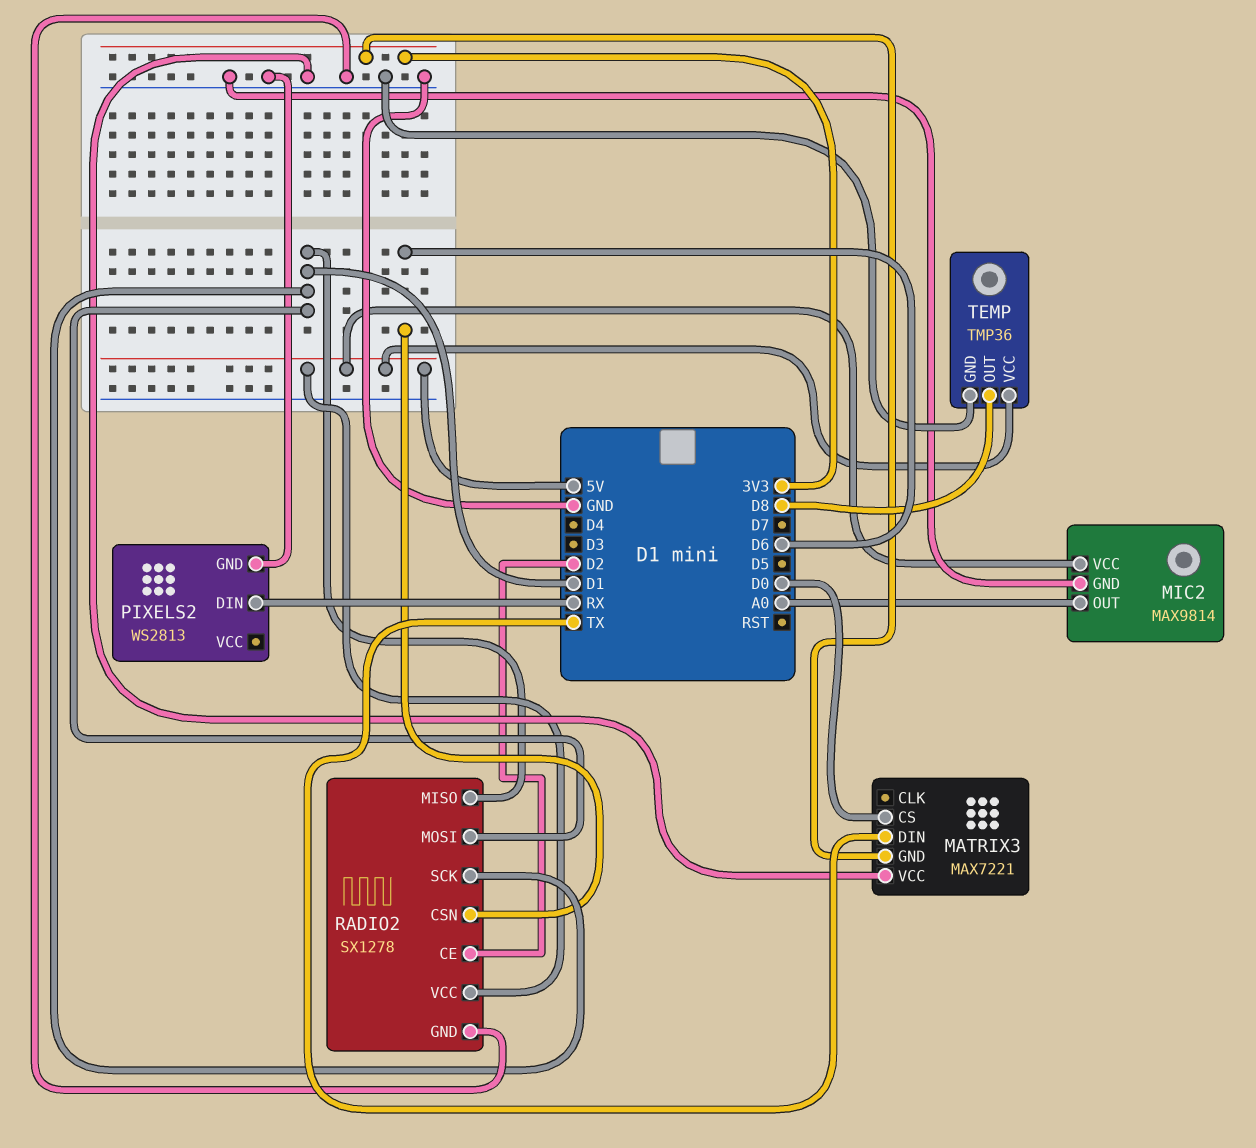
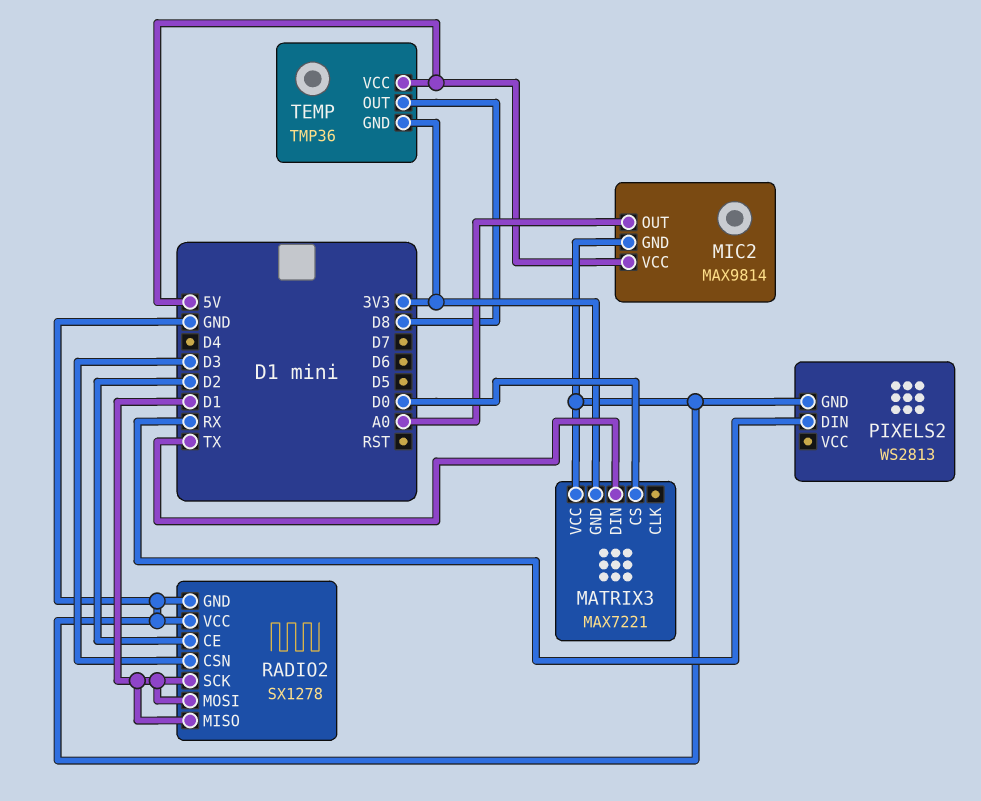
RADIO2 pin CSN: D6 -> D3
RADIO2 pin VCC: 5V -> GND
TEMP pin GND: GND -> 3V3

